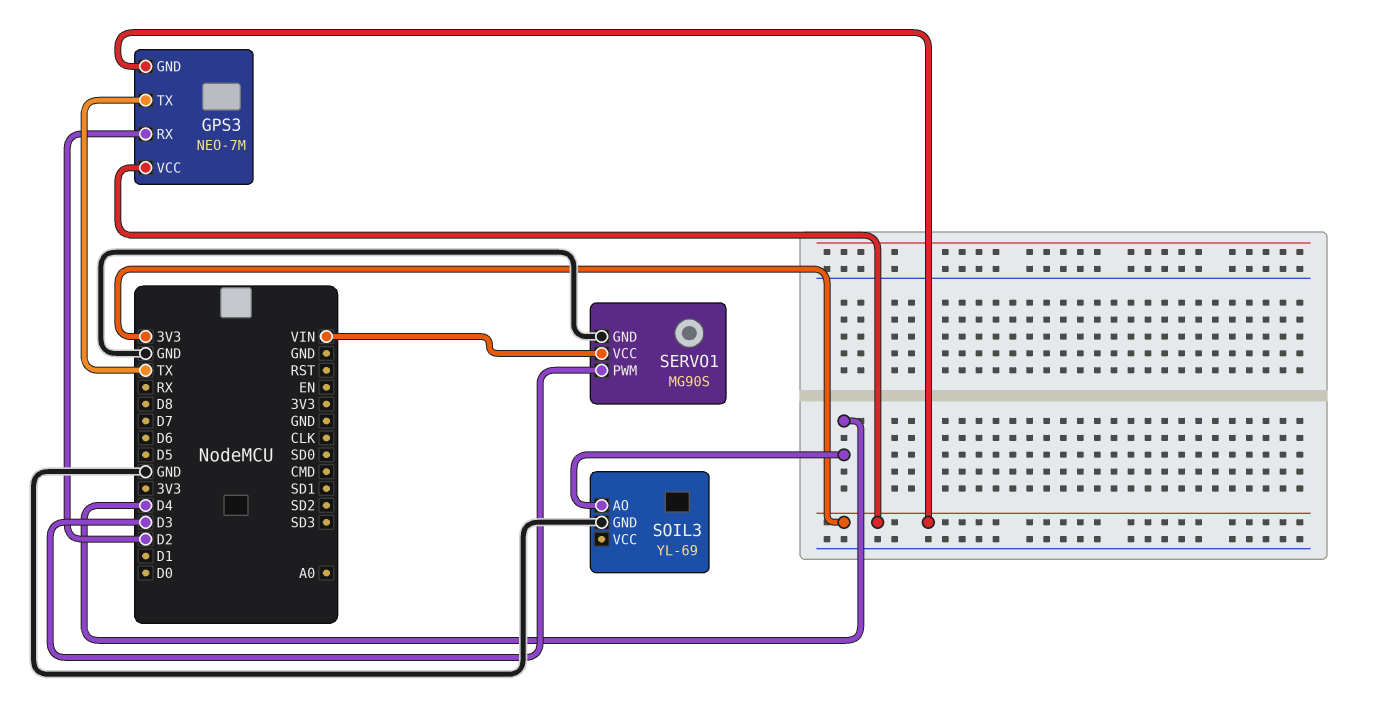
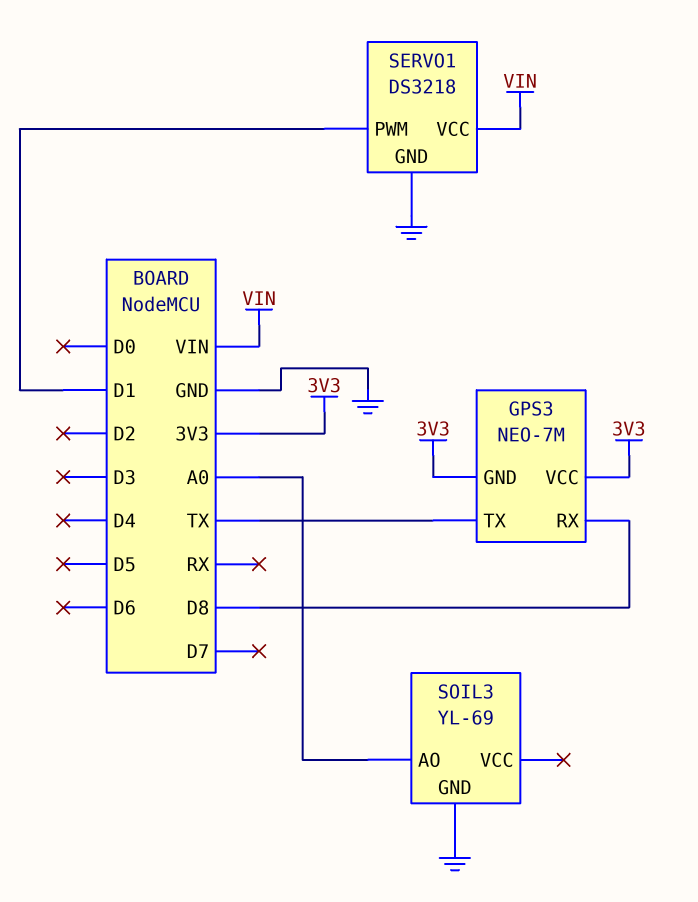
GPS3 pin RX: D2 -> D8
SERVO1: MG90S -> DS3218
SERVO1 pin PWM: D3 -> D1
SOIL3 pin AO: D4 -> A0

